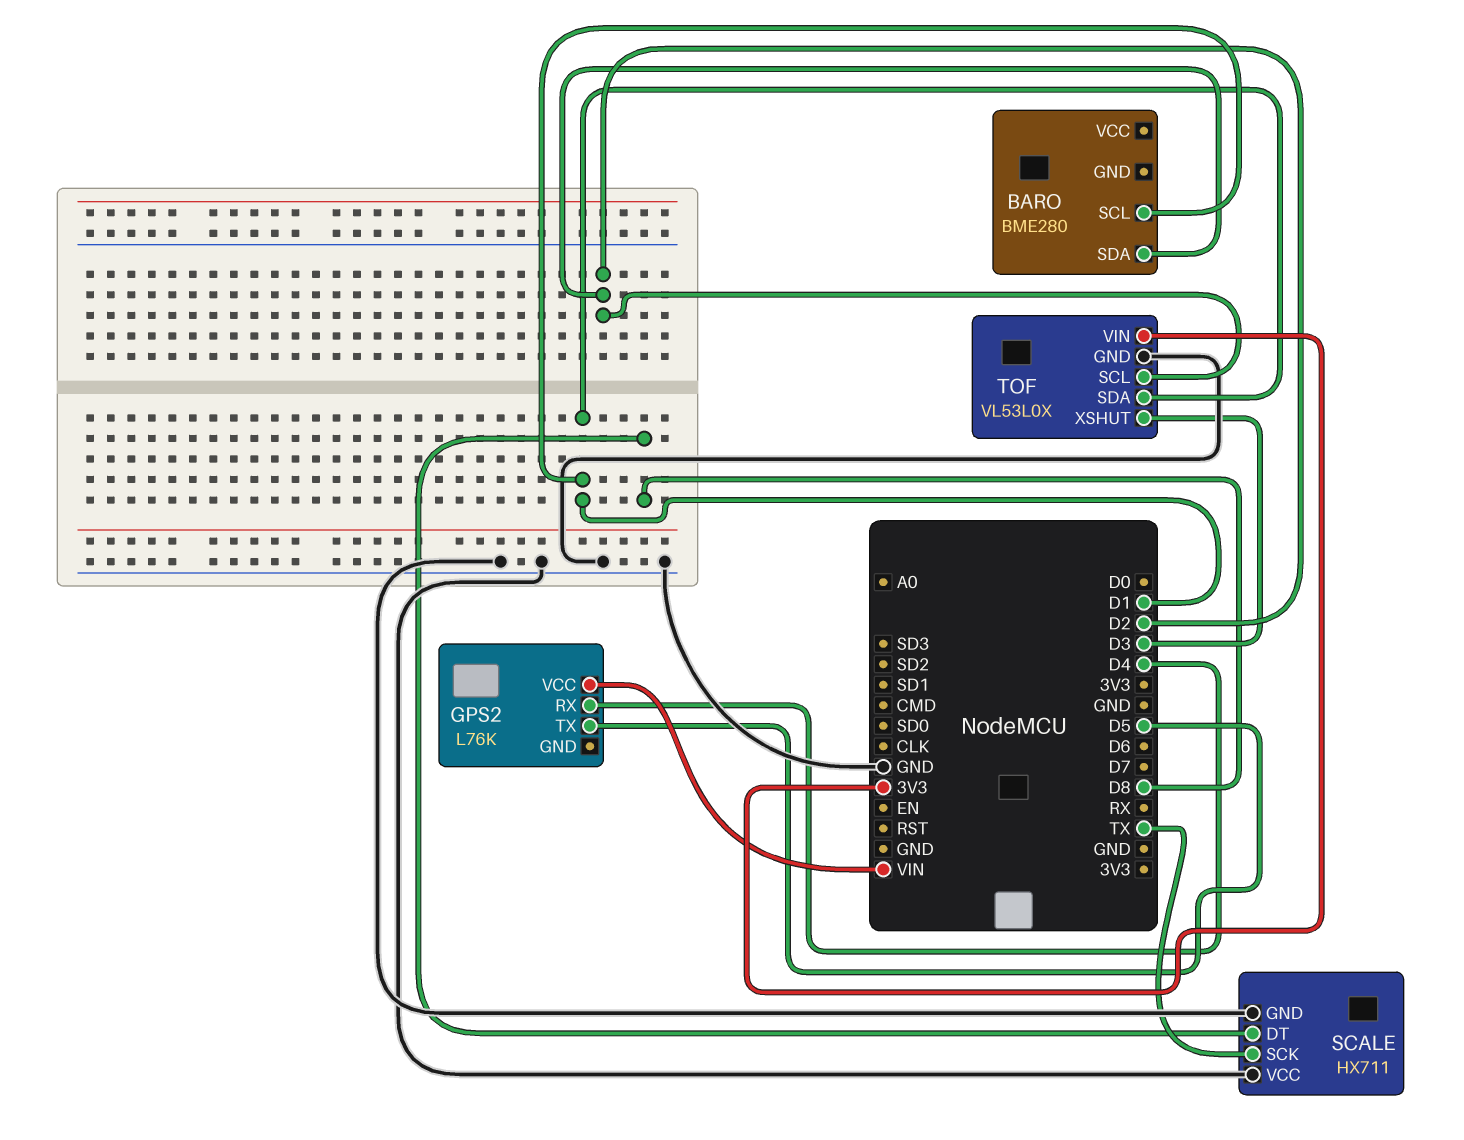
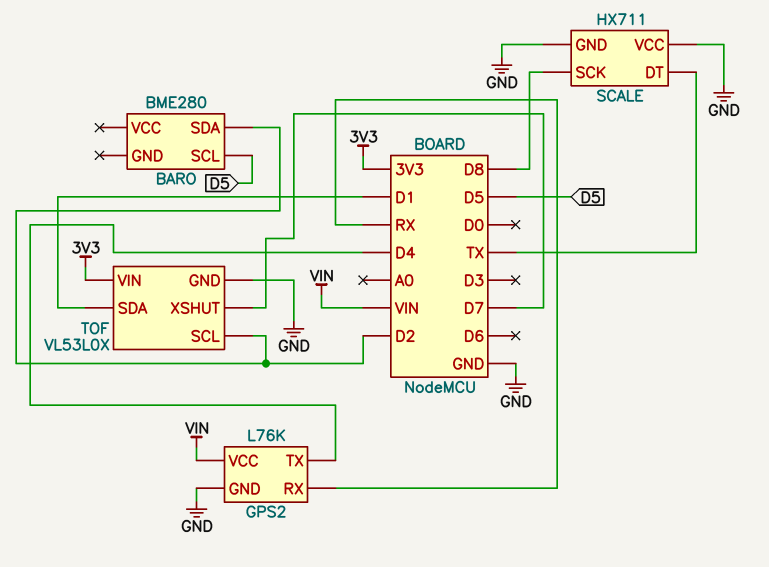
BARO pin SCL: D1 -> D5
GPS2 pin GND: none -> GND
GPS2 pin RX: D4 -> RX
GPS2 pin TX: D5 -> D4
SCALE pin DT: D8 -> TX
SCALE pin SCK: TX -> D8
TOF pin XSHUT: D3 -> D7

